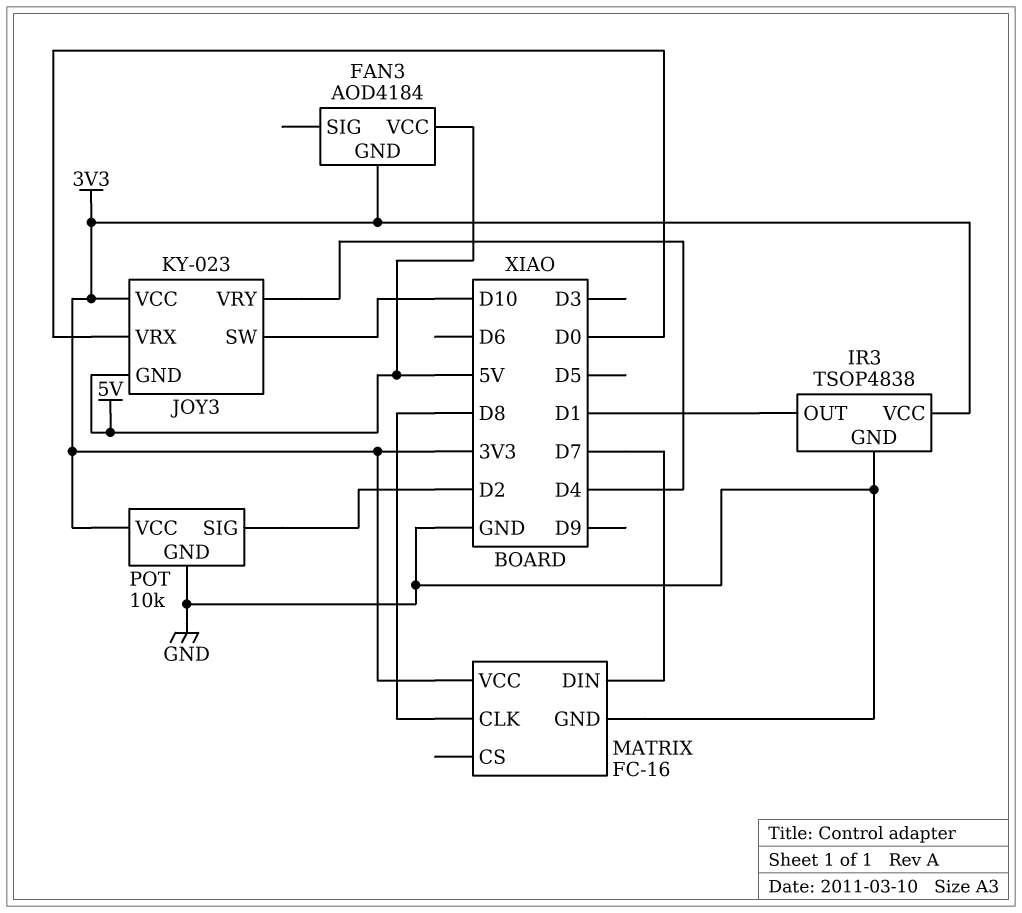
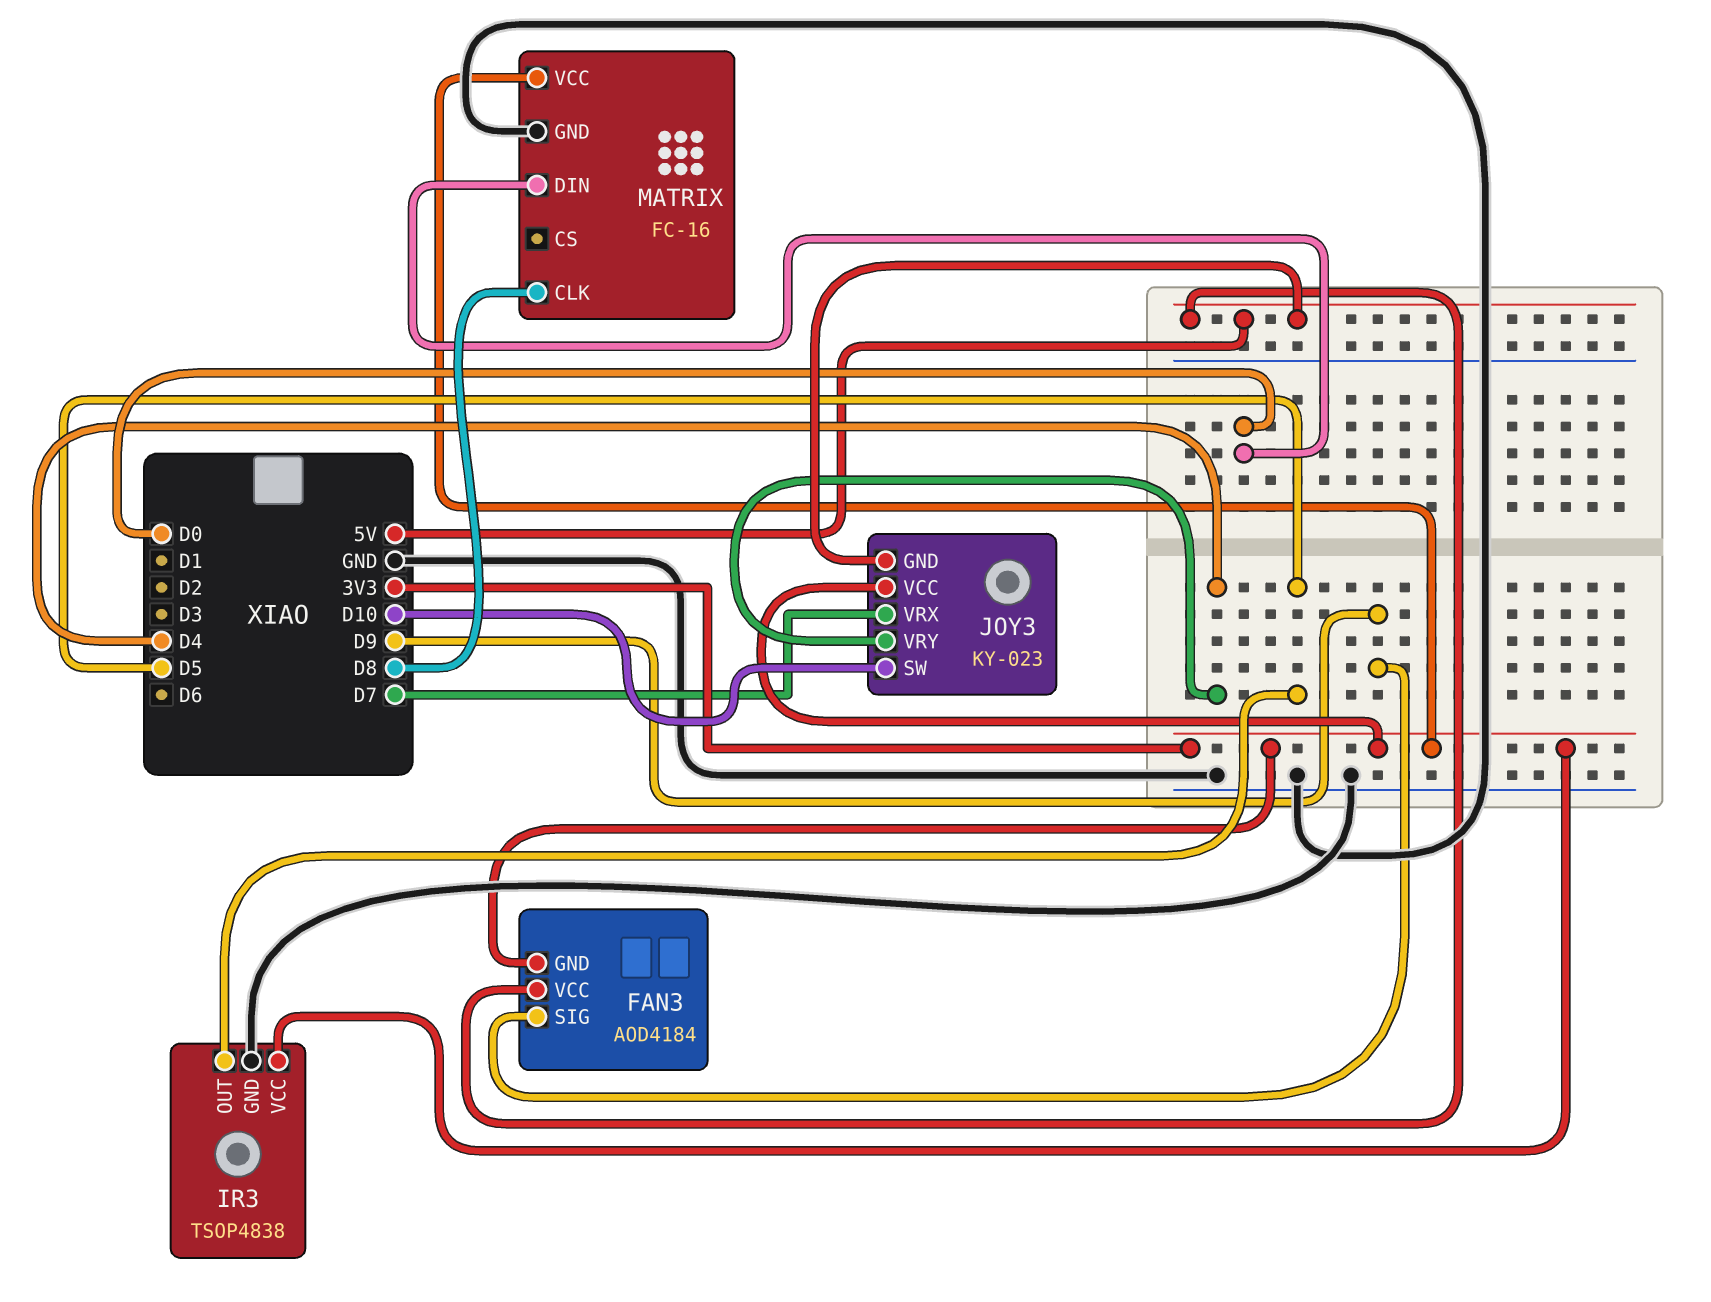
FAN3 pin SIG: none -> D9
IR3 pin OUT: D1 -> D5
JOY3 pin VRX: D0 -> D7
MATRIX pin DIN: D7 -> D0
POT: 10k -> none
POT pin GND: GND -> none
POT pin SIG: D2 -> none
POT pin VCC: 3V3 -> none

